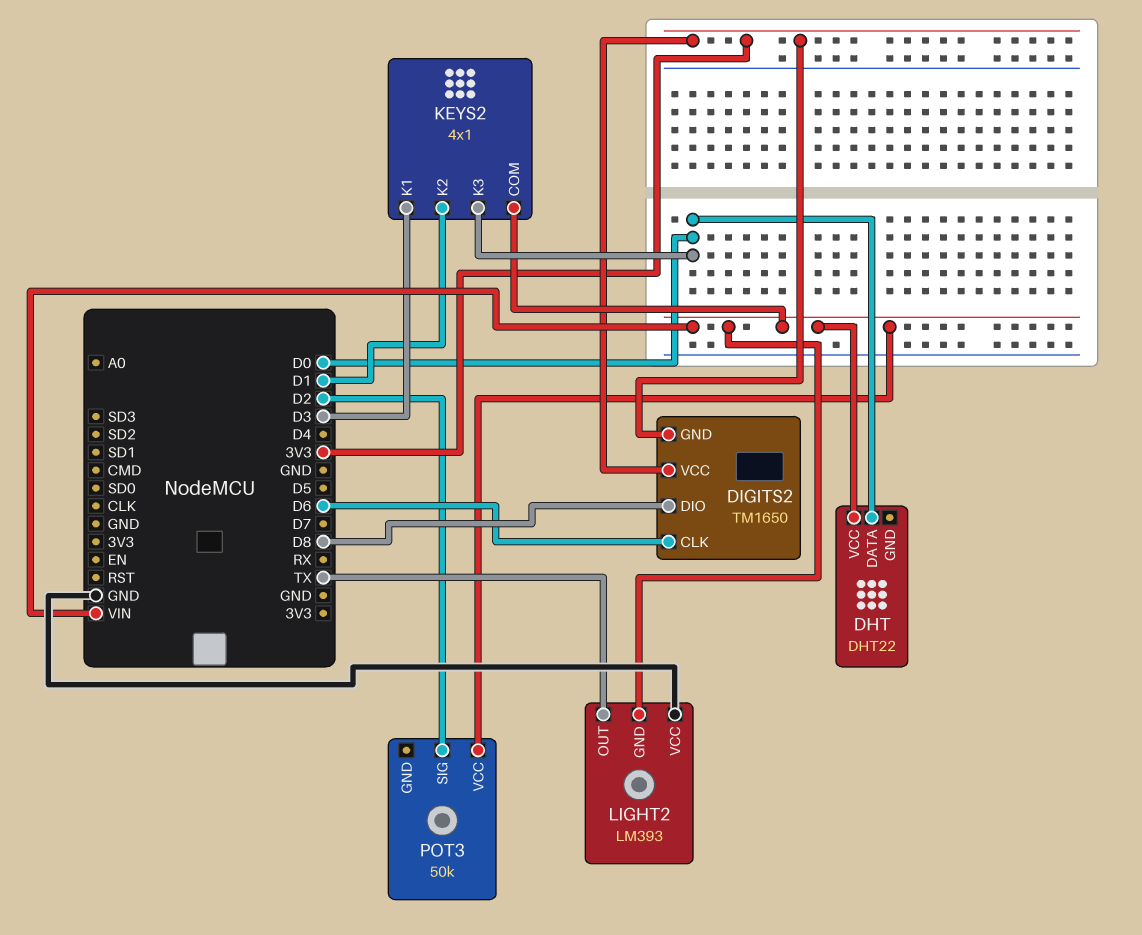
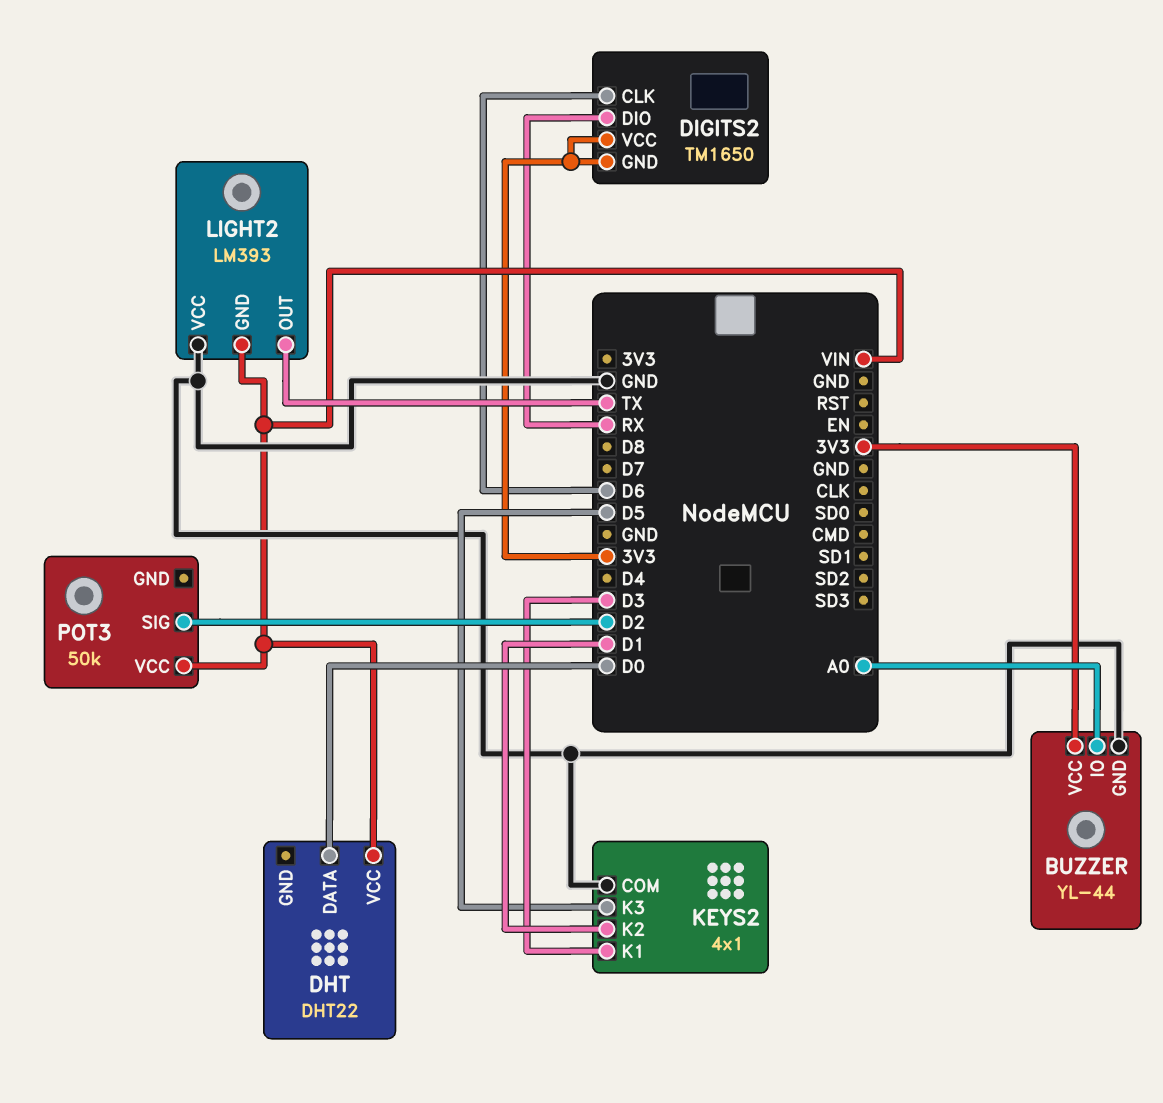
BUZZER: none -> YL-44
BUZZER pin GND: none -> GND
BUZZER pin IO: none -> A0
BUZZER pin VCC: none -> 3V3
DIGITS2 pin DIO: D8 -> RX
KEYS2 pin COM: VIN -> GND
KEYS2 pin K3: D0 -> D5

